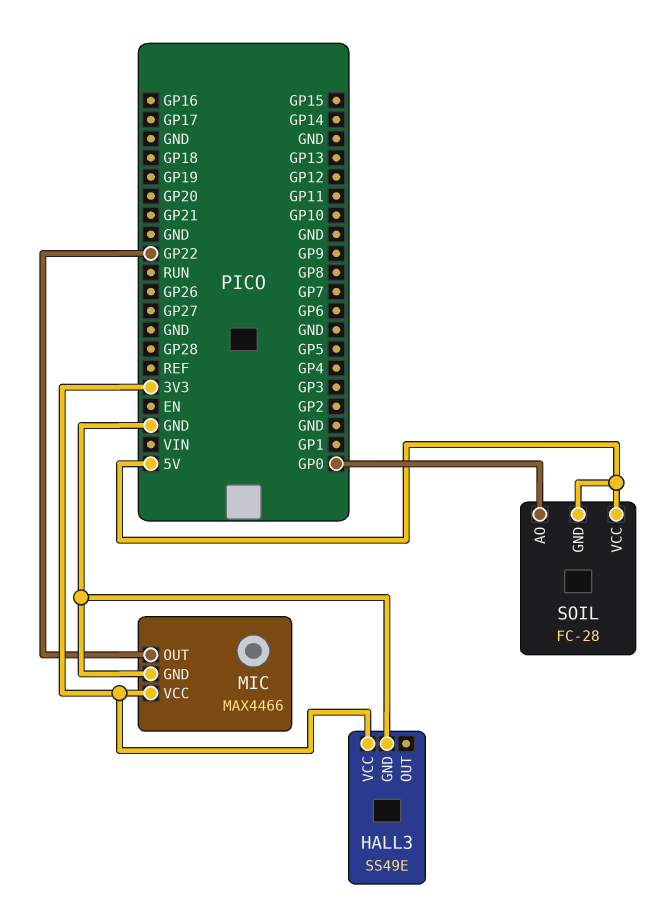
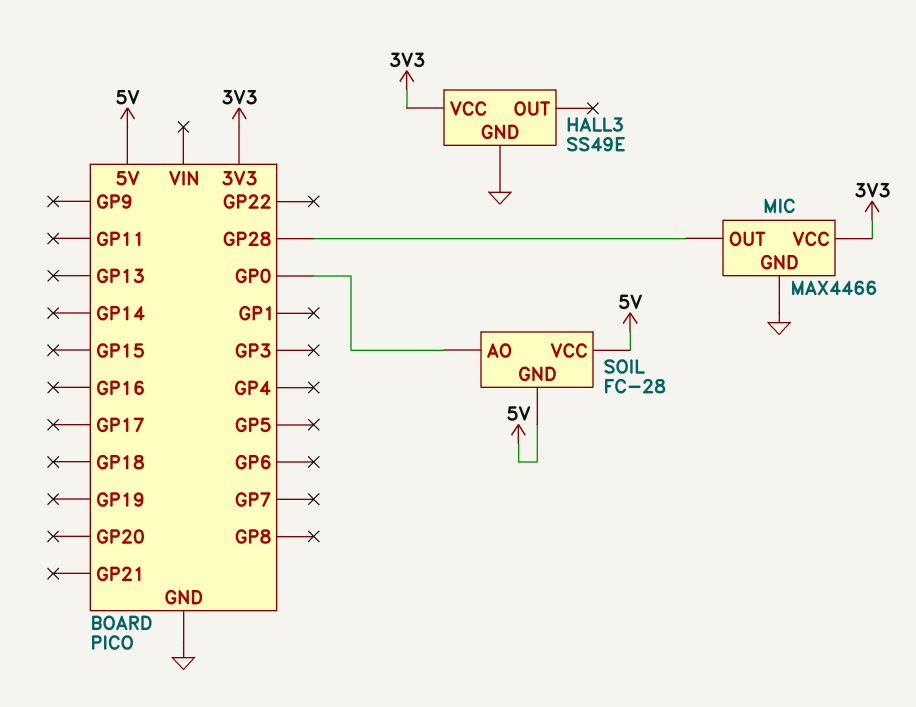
MIC pin OUT: GP22 -> GP28

